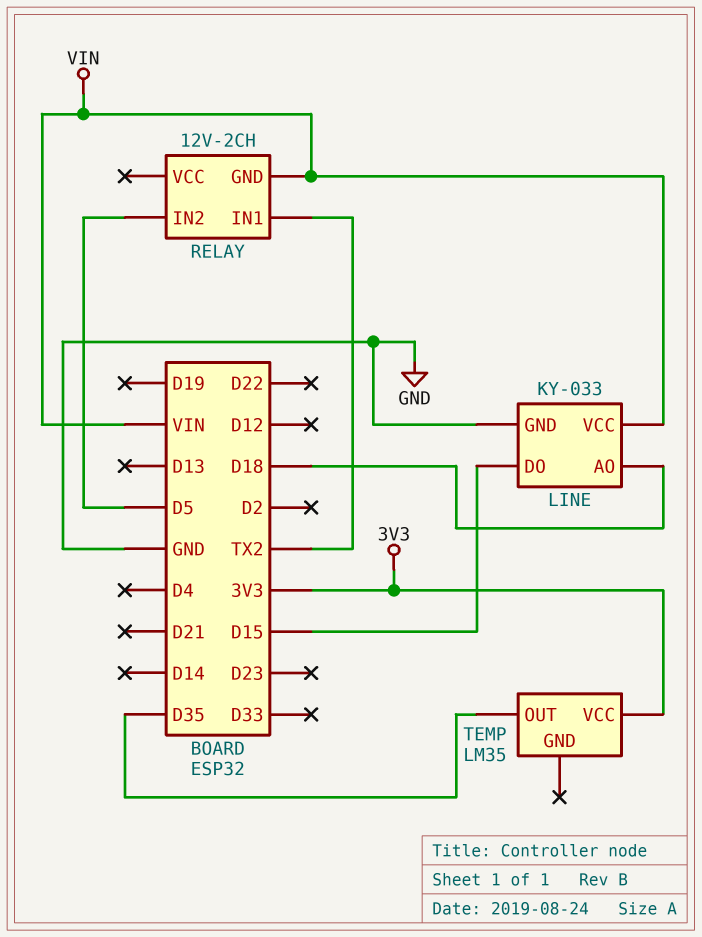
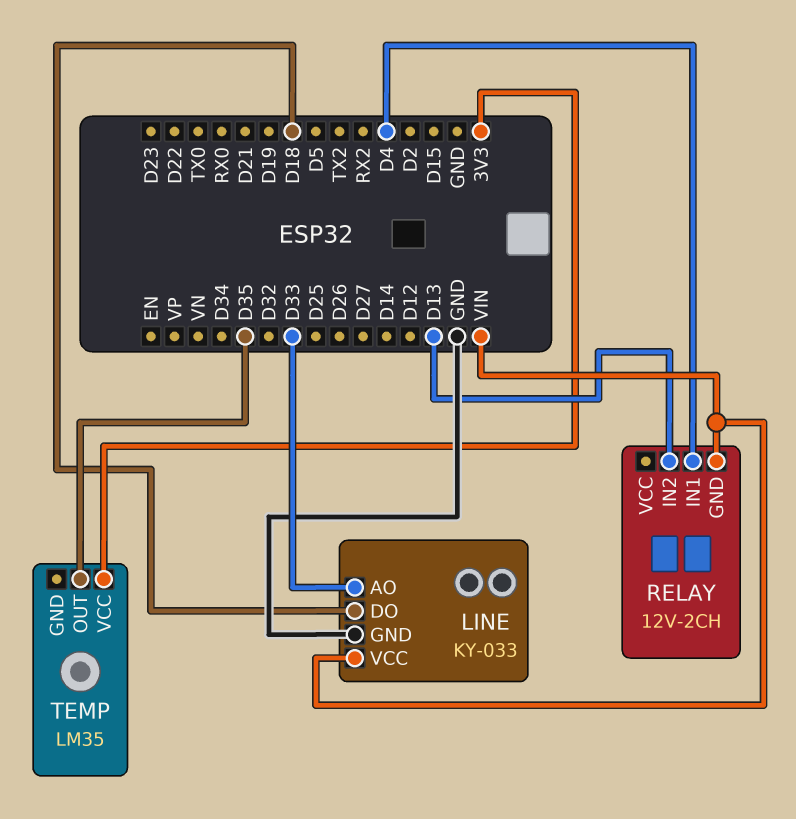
LINE pin AO: D18 -> D33
LINE pin DO: D15 -> D18
RELAY pin IN1: TX2 -> D4
RELAY pin IN2: D5 -> D13

